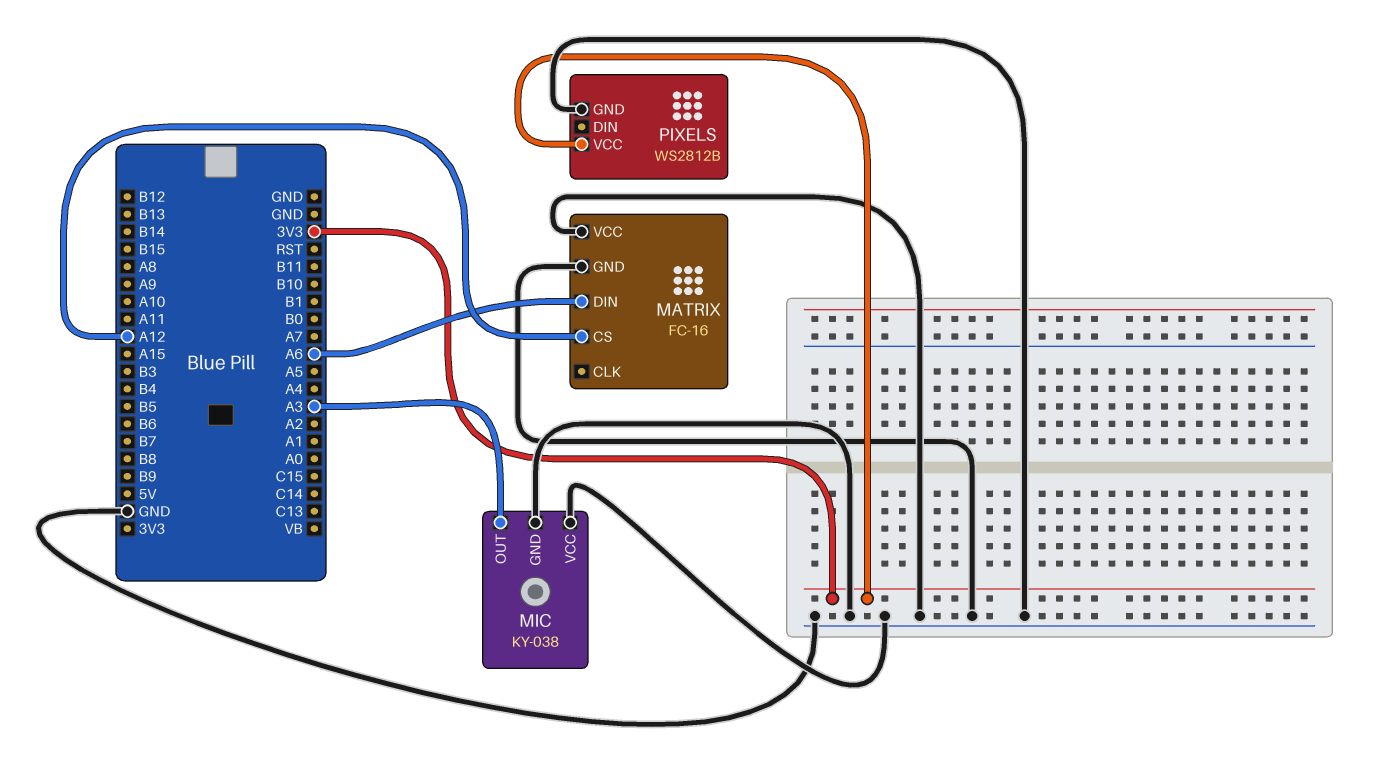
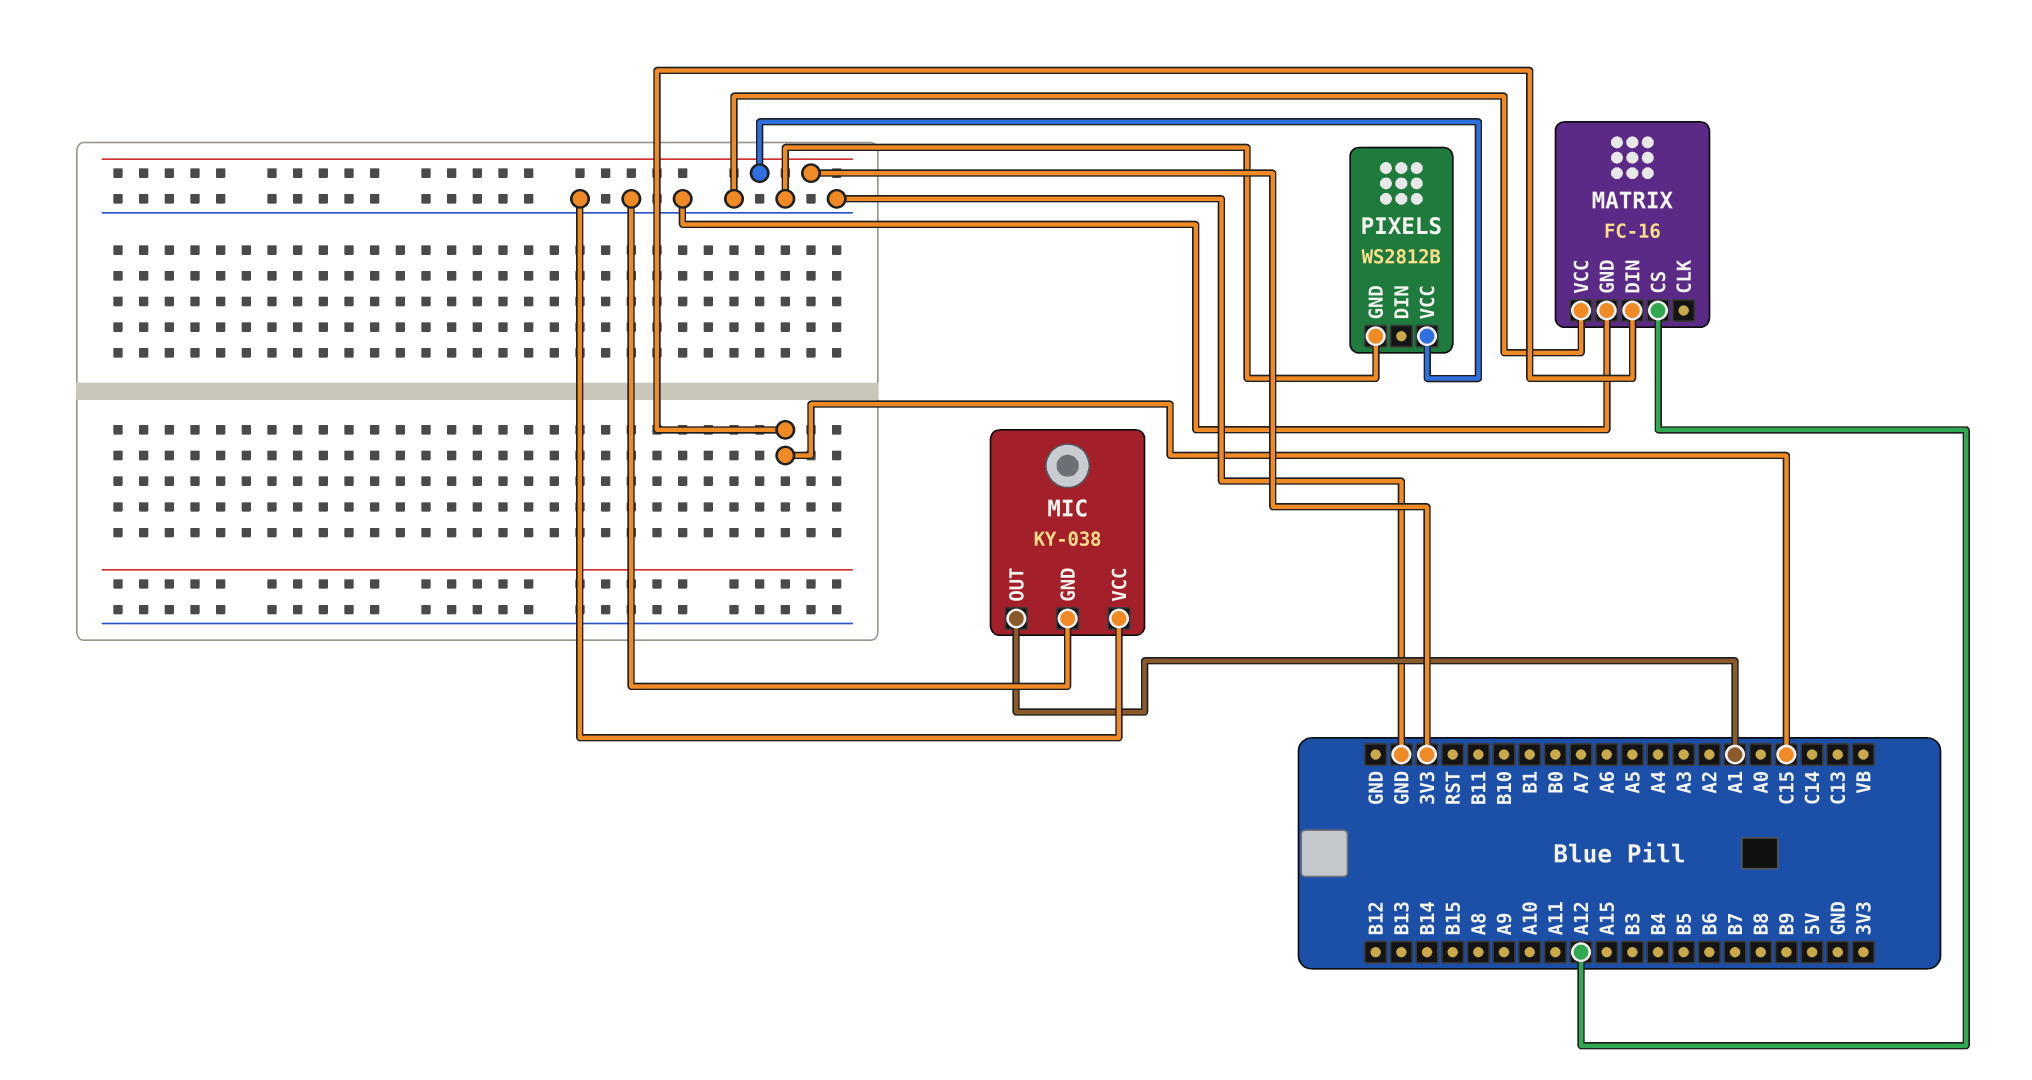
MATRIX pin DIN: A6 -> C15
MIC pin OUT: A3 -> A1

